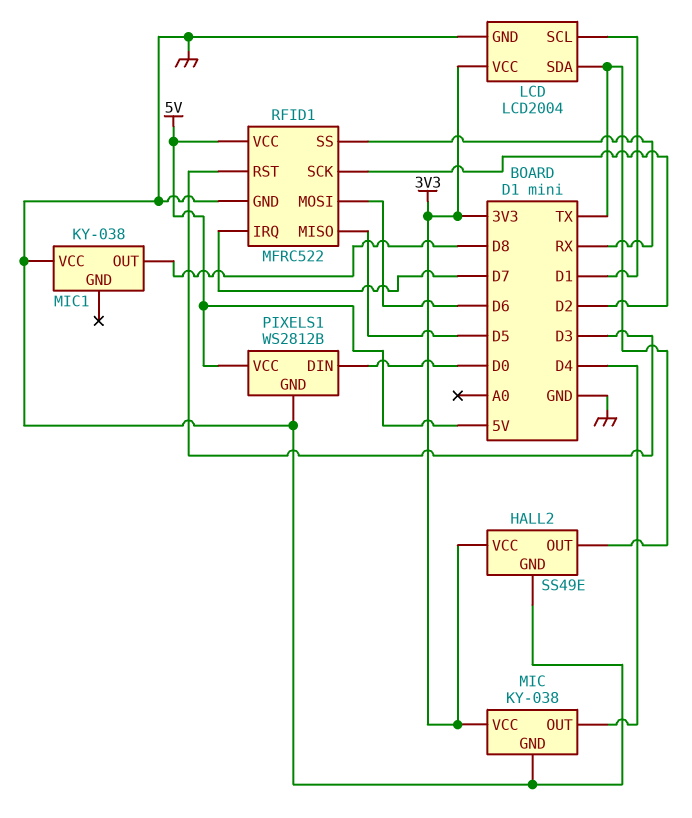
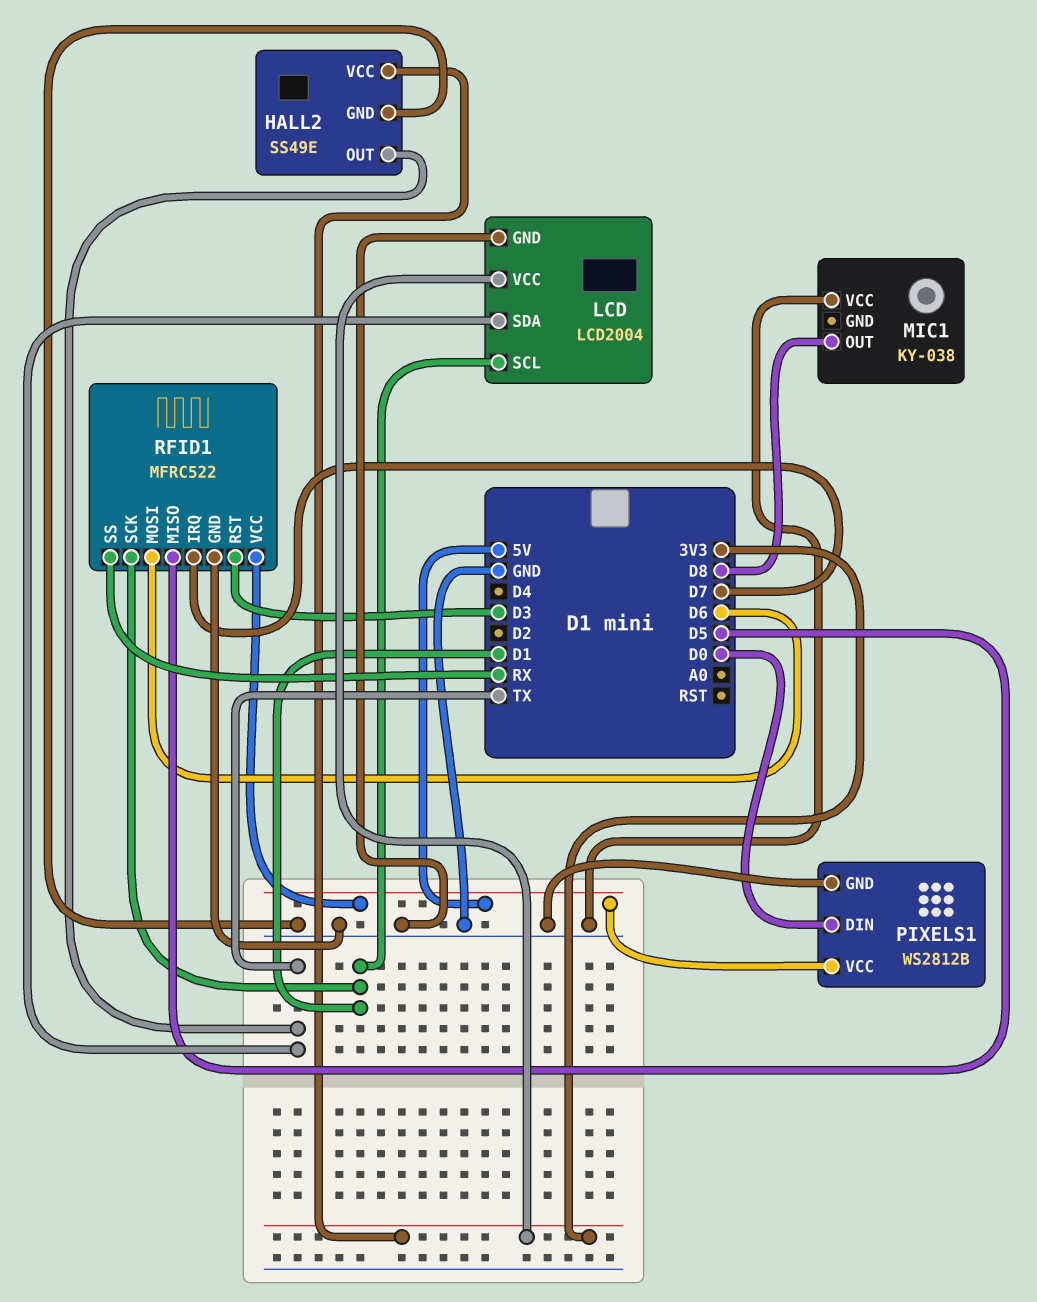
MIC: KY-038 -> none
MIC pin GND: GND -> none
MIC pin OUT: D4 -> none
MIC pin VCC: 3V3 -> none
RFID1 pin SCK: D2 -> D1

